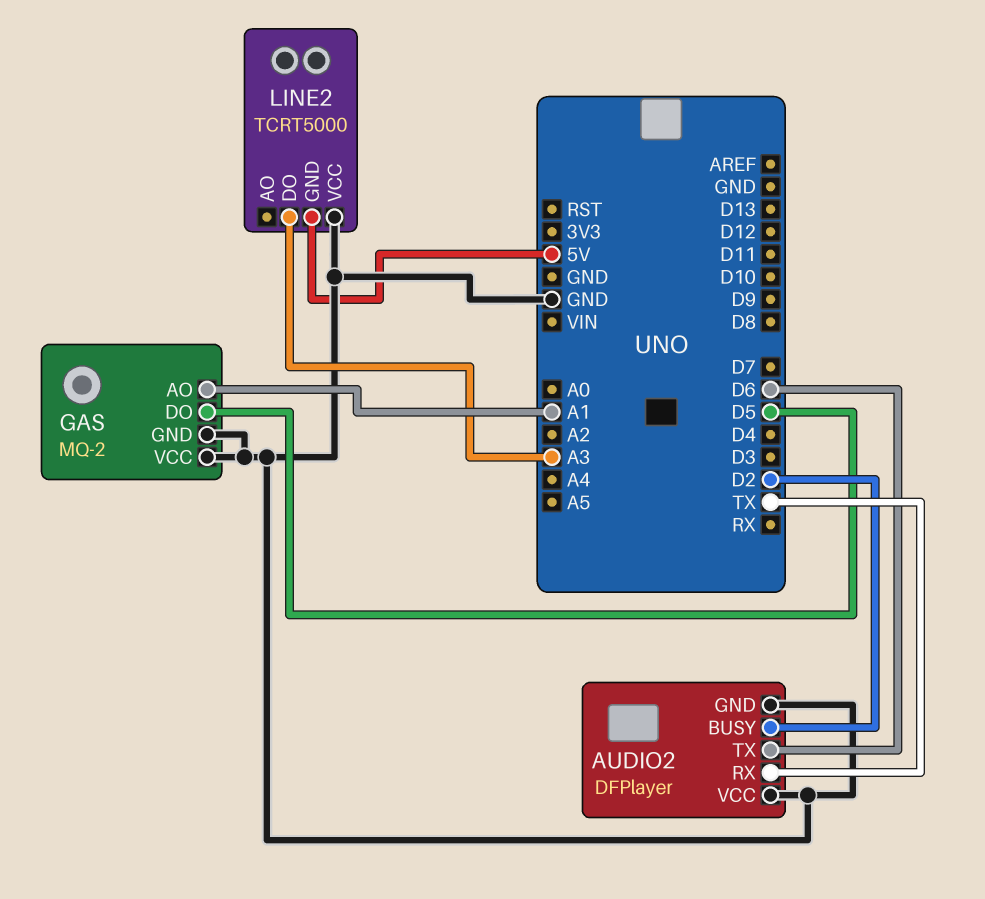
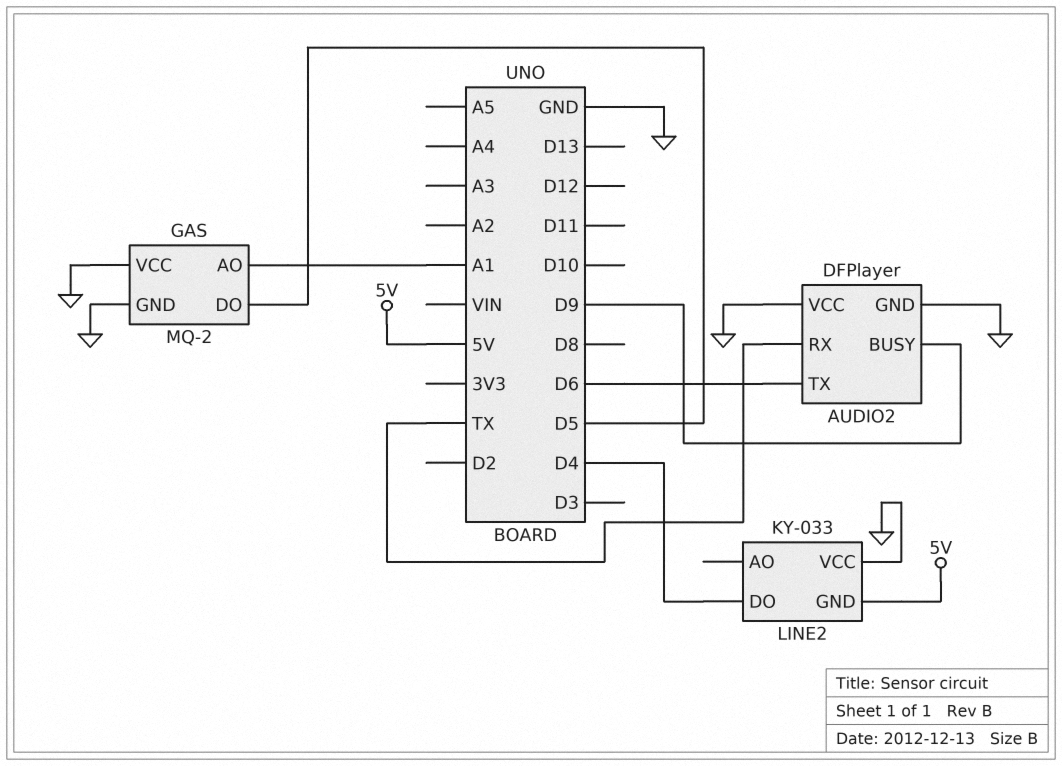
AUDIO2 pin BUSY: D2 -> D9
LINE2: TCRT5000 -> KY-033
LINE2 pin DO: A3 -> D4

